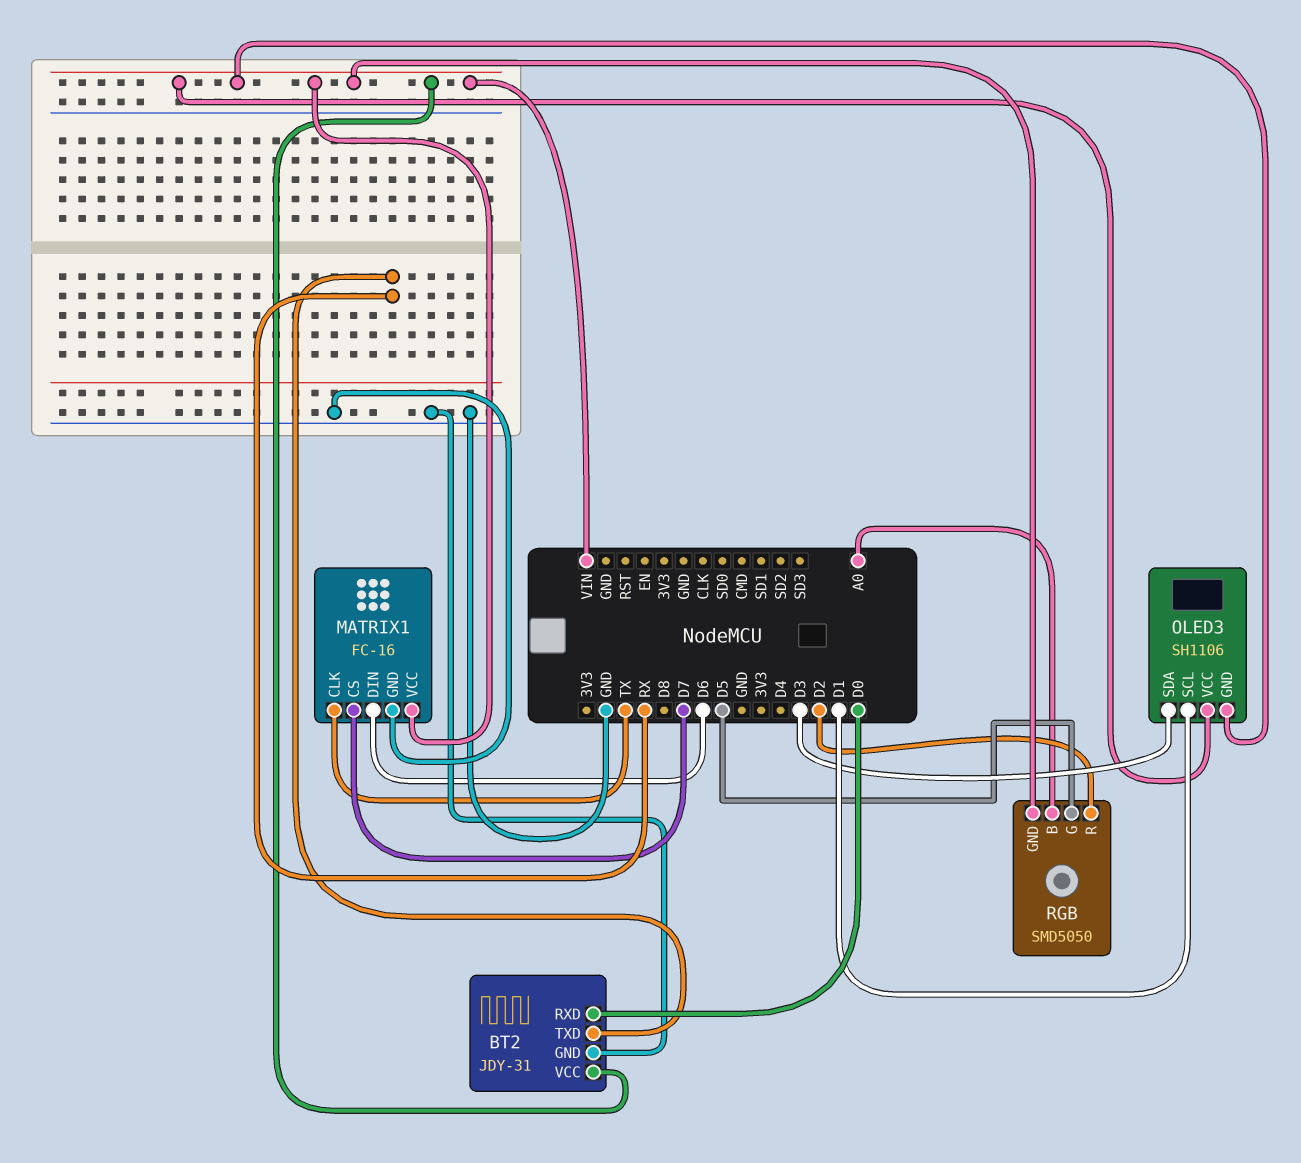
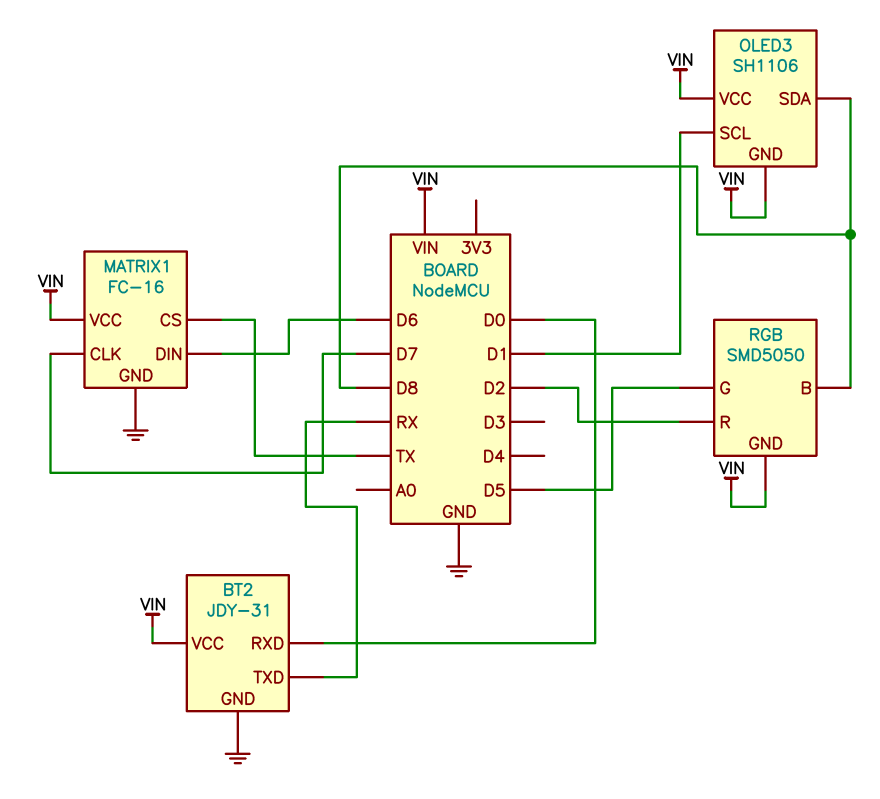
MATRIX1 pin CLK: TX -> D7
MATRIX1 pin CS: D7 -> TX
OLED3 pin SDA: D3 -> D8
RGB pin B: A0 -> D8

